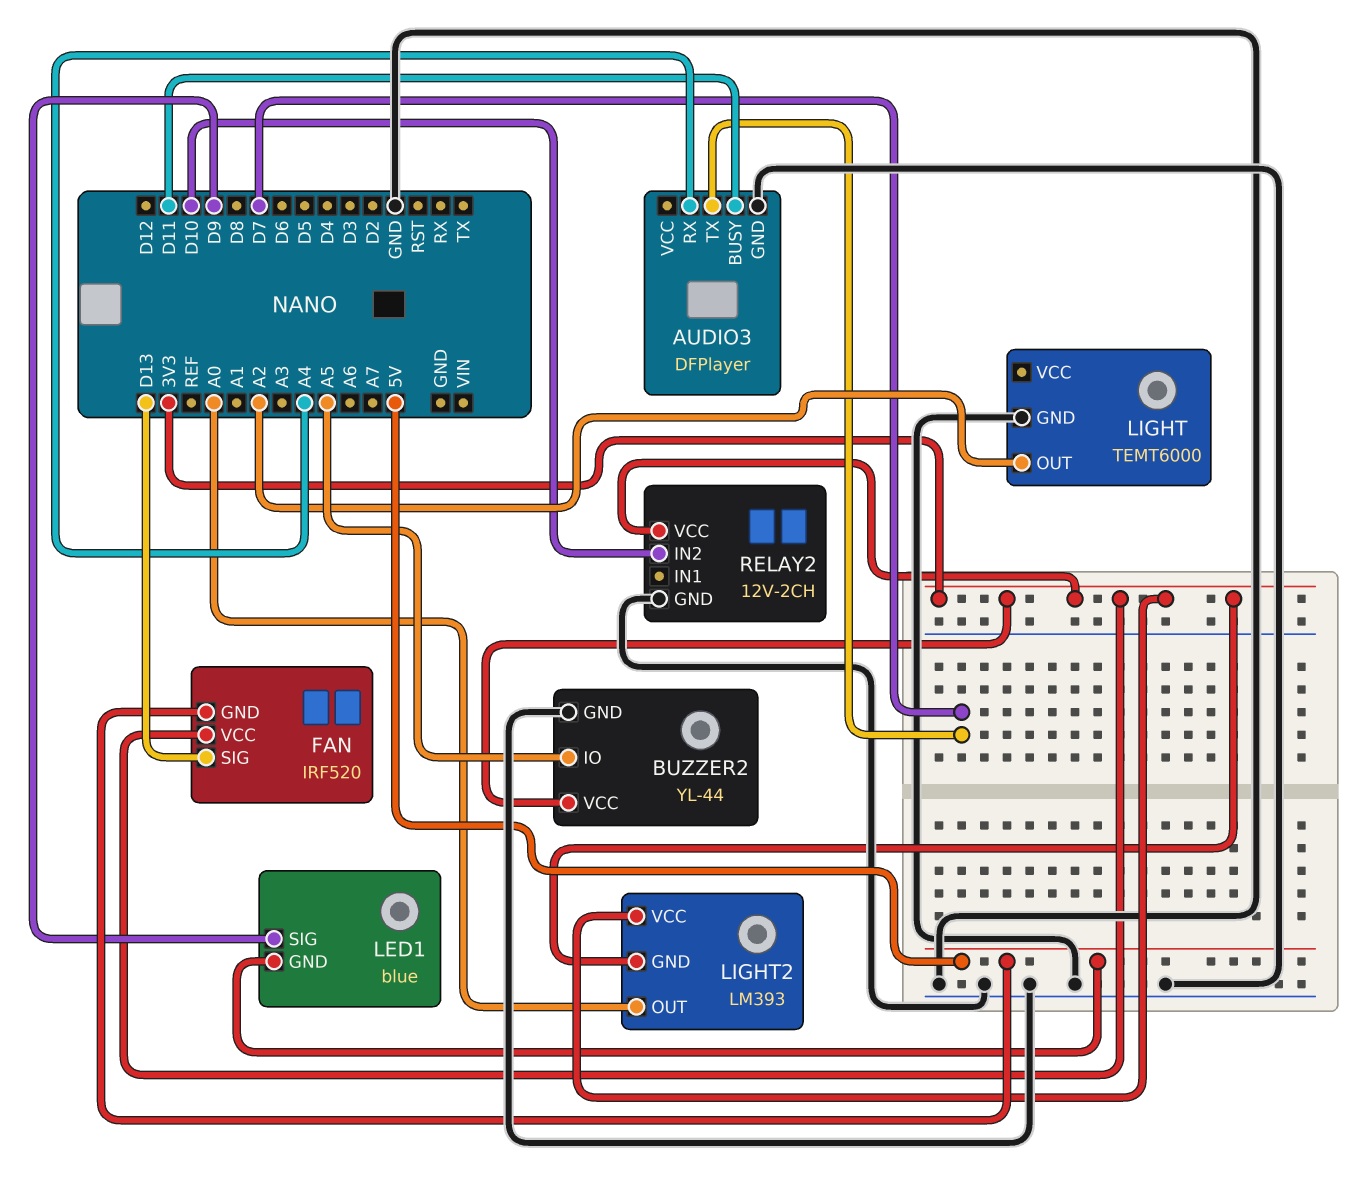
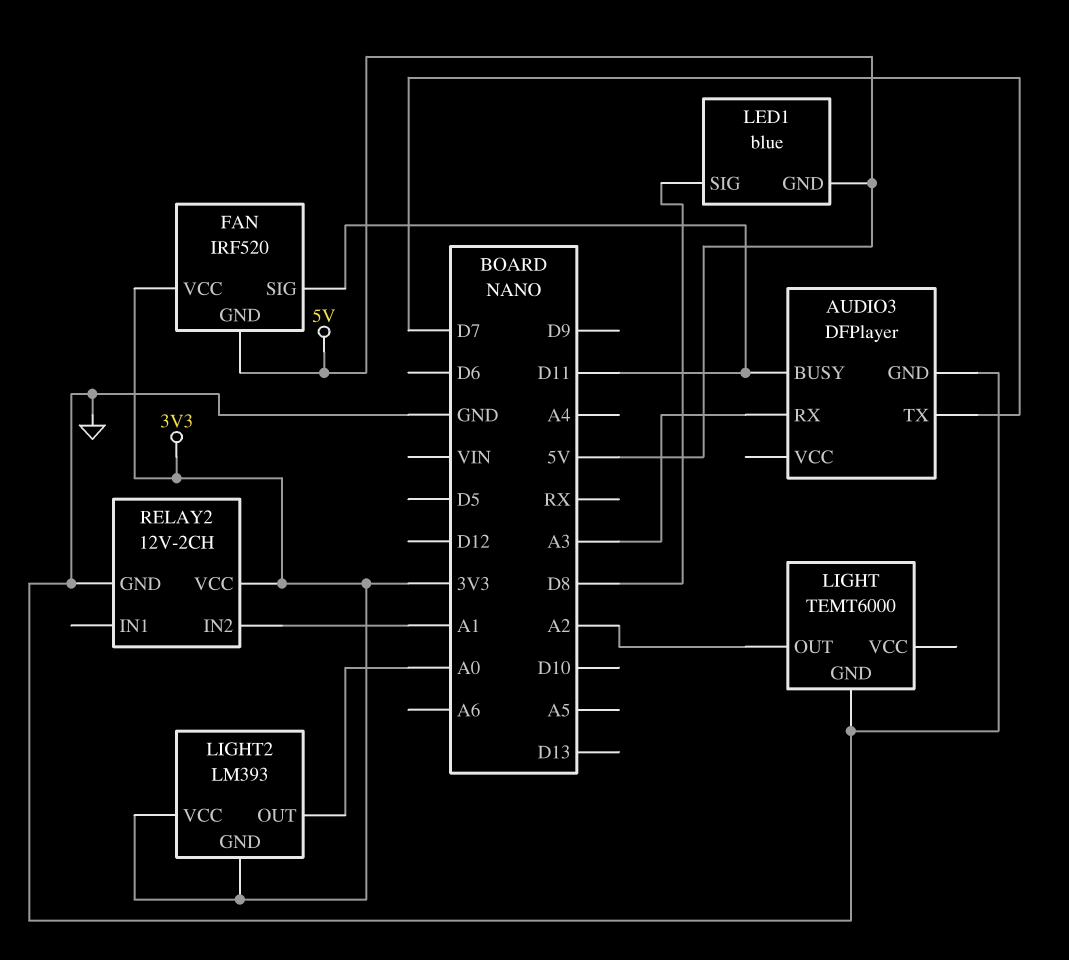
AUDIO3 pin RX: A4 -> A3
BUZZER2: YL-44 -> none
BUZZER2 pin GND: GND -> none
BUZZER2 pin IO: A5 -> none
BUZZER2 pin VCC: 3V3 -> none
FAN pin SIG: D13 -> D11
LED1 pin SIG: D9 -> D8
RELAY2 pin IN2: D10 -> A1

